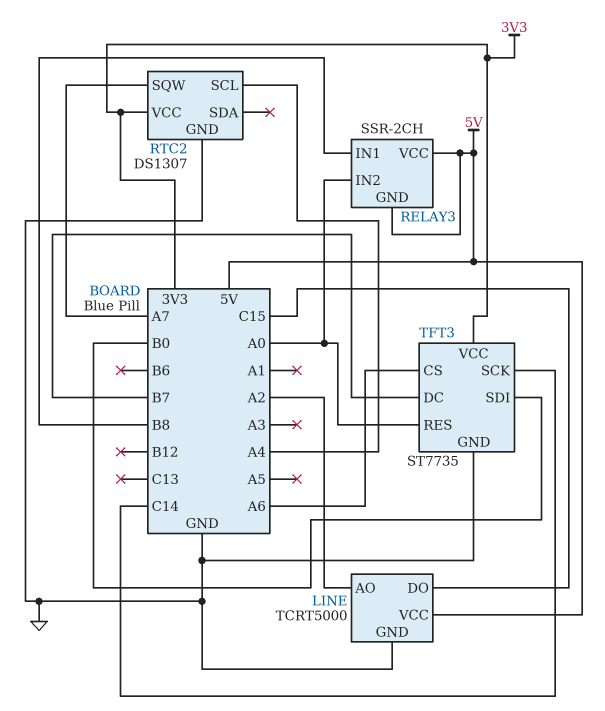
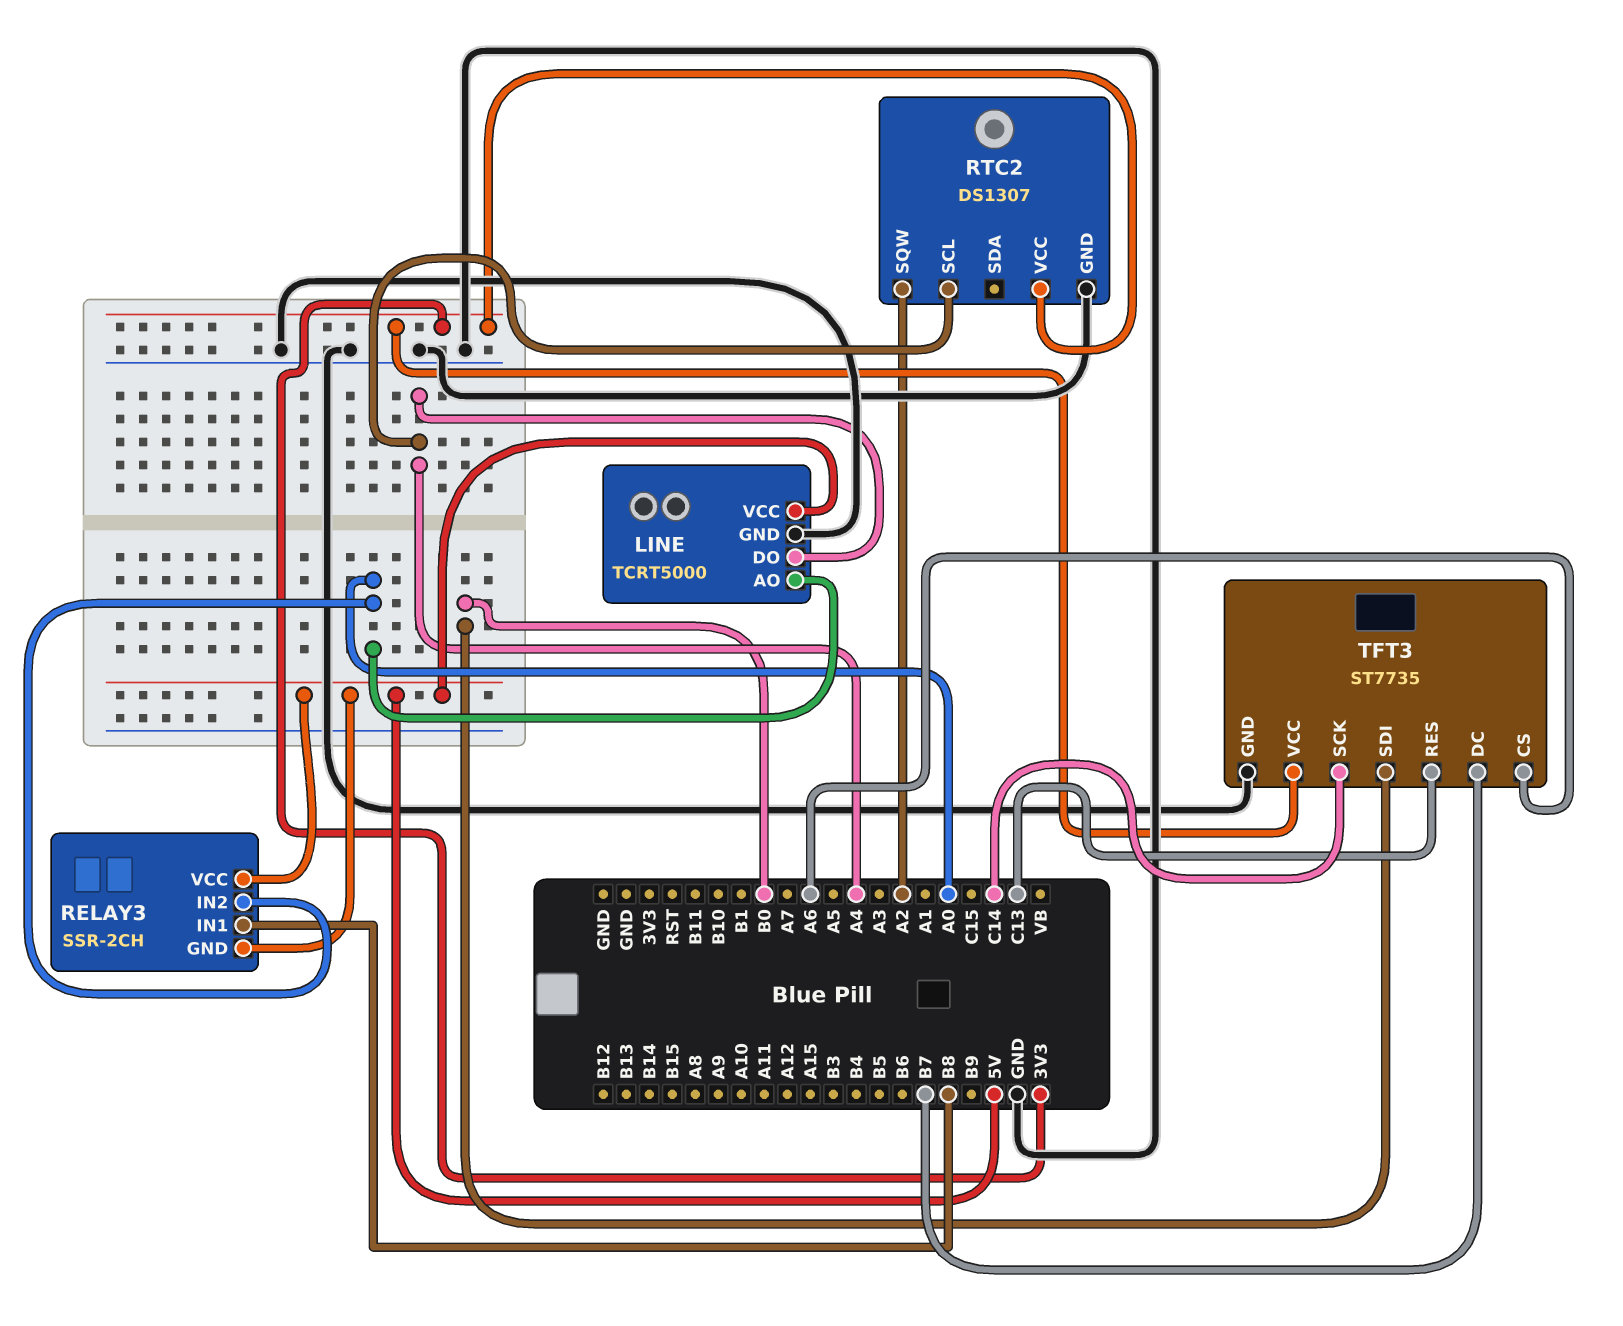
LINE pin AO: A2 -> A0
LINE pin DO: C15 -> A4
RTC2 pin SQW: A7 -> A2
TFT3 pin RES: A0 -> C13

